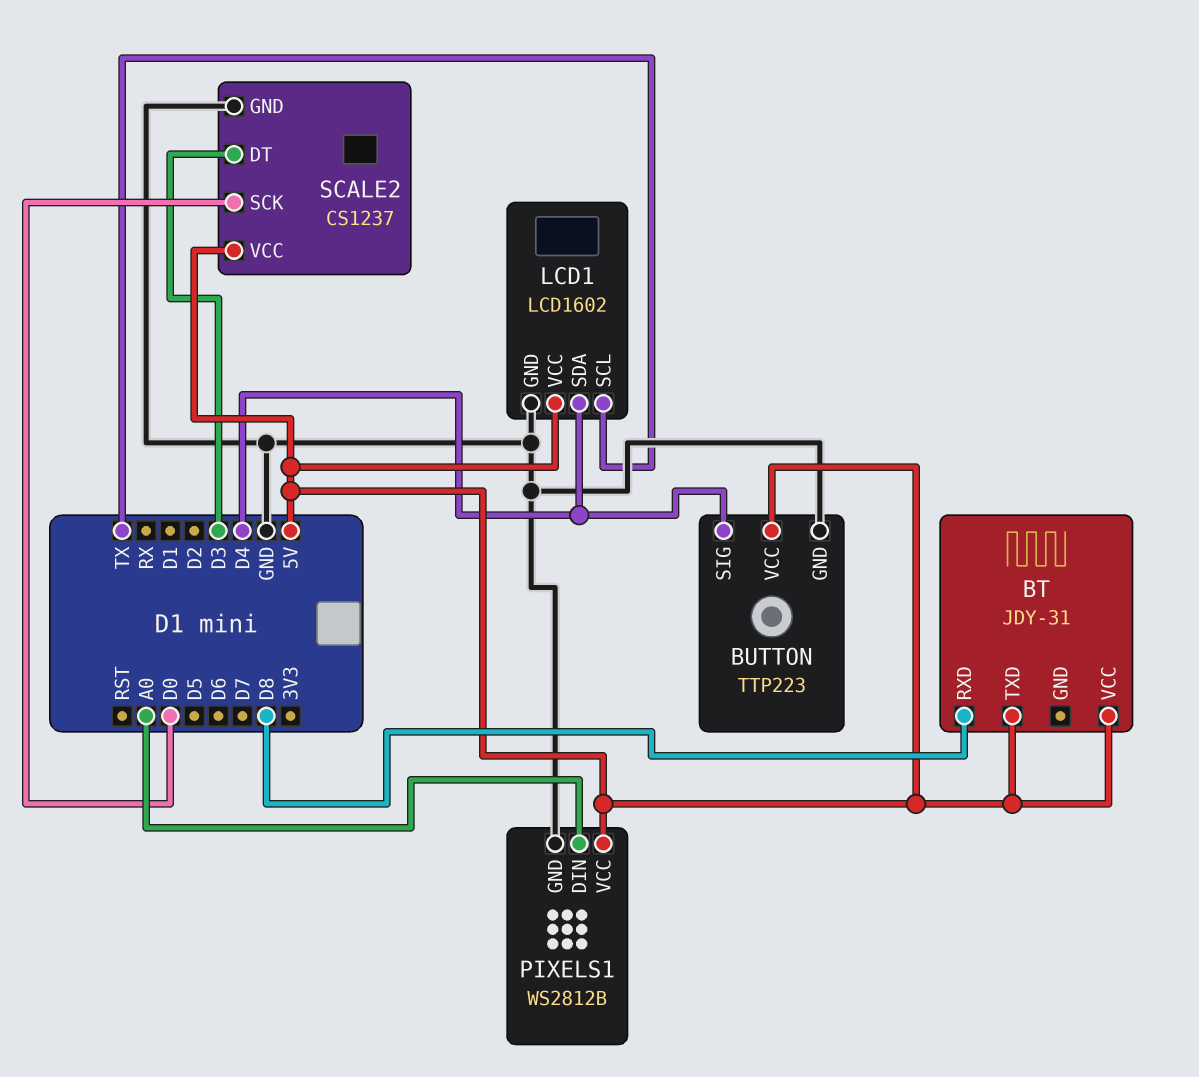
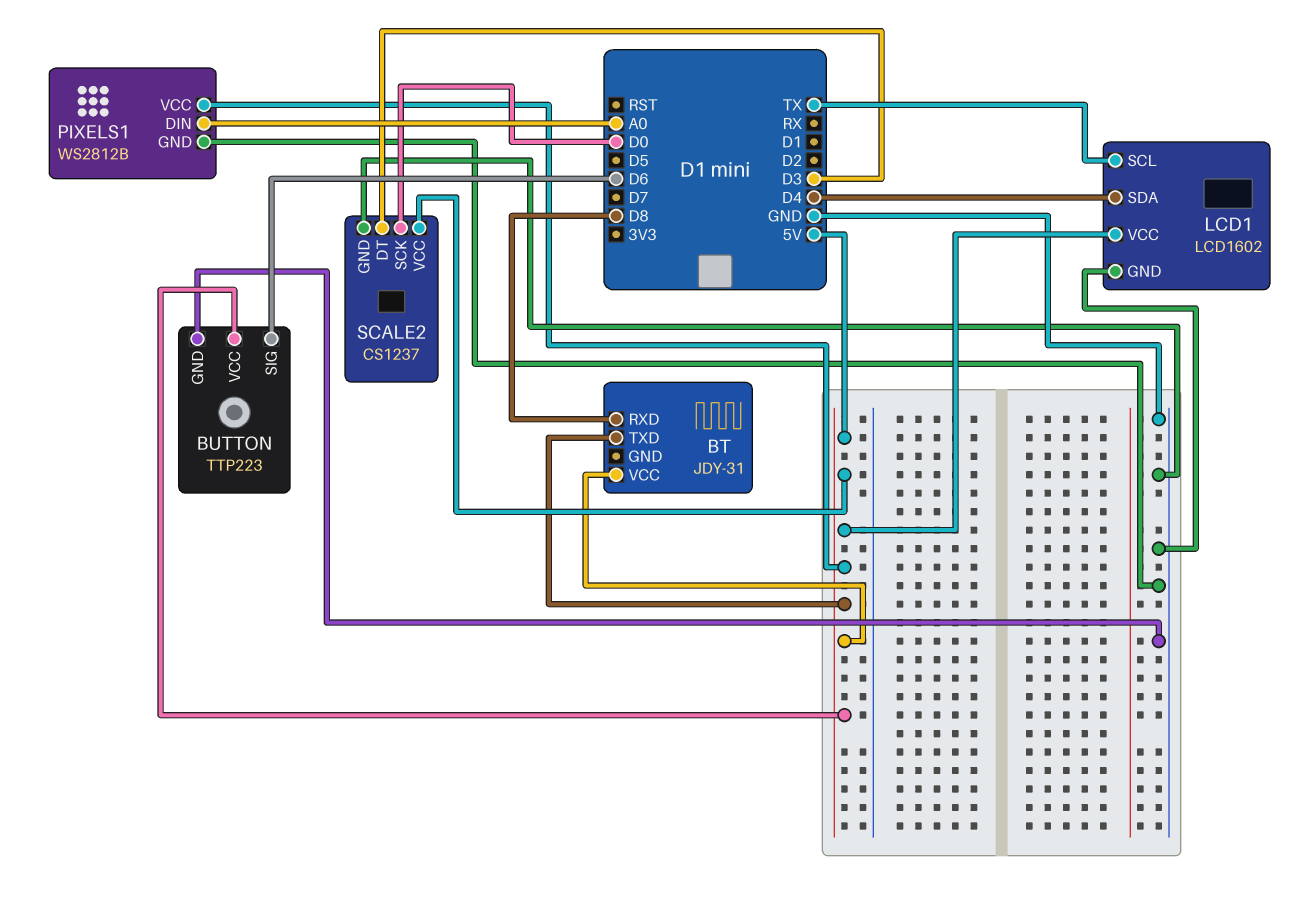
BUTTON pin SIG: D4 -> D6

